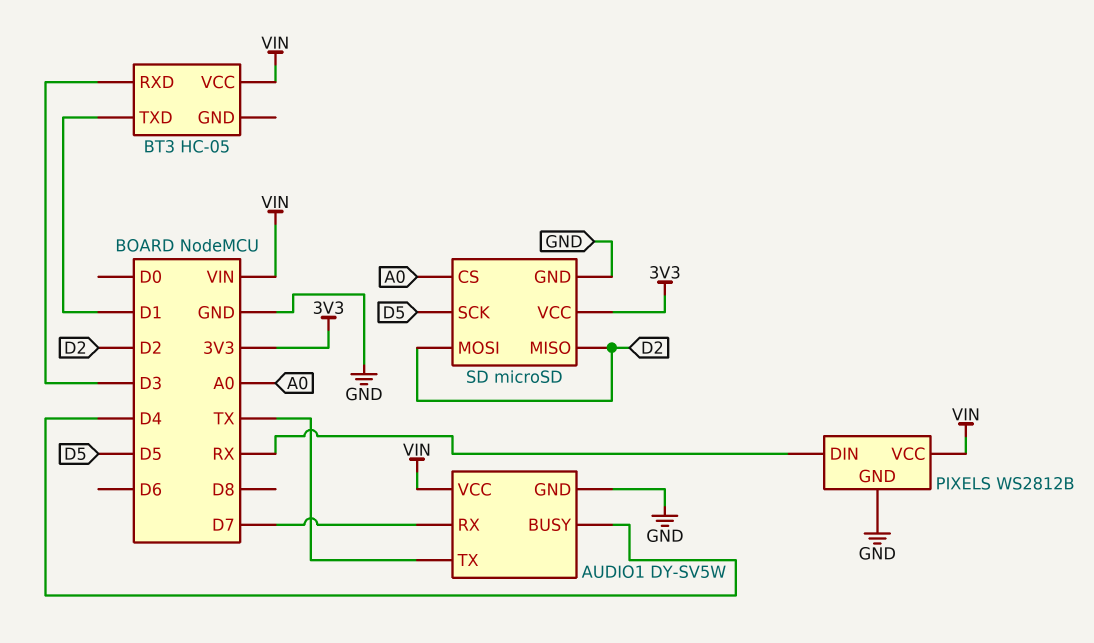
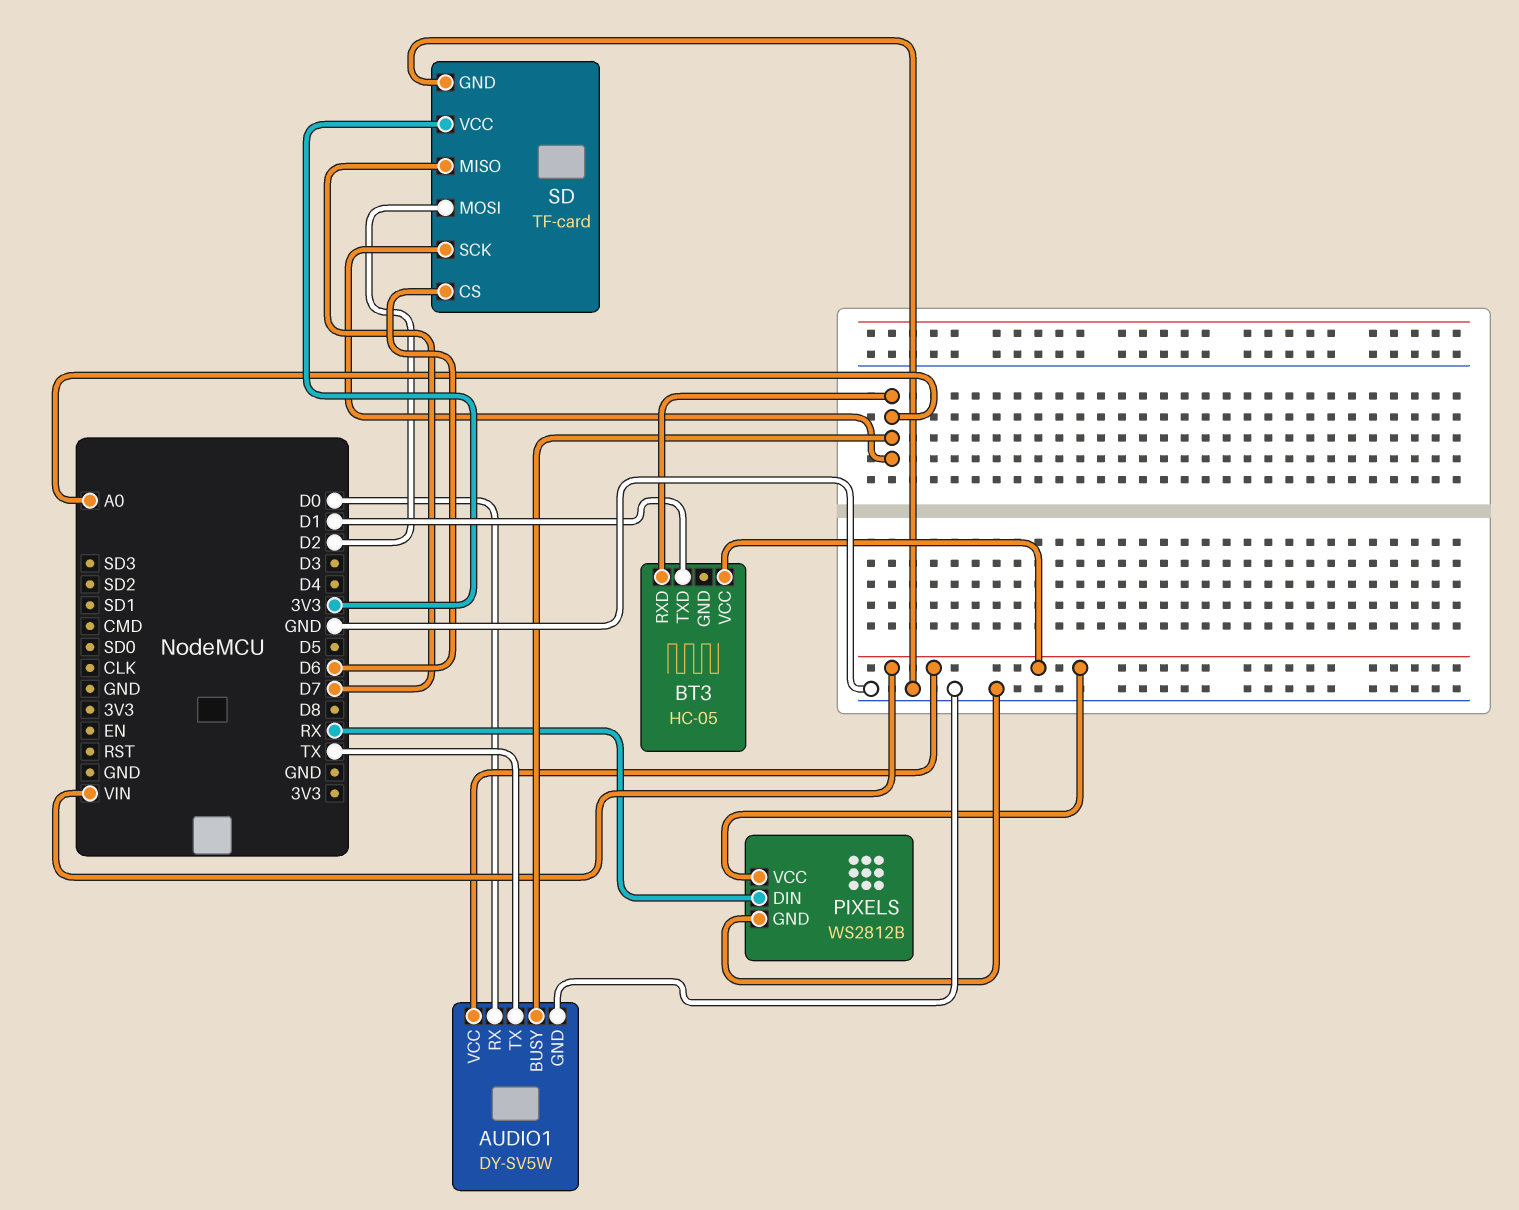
AUDIO1 pin BUSY: D4 -> A0
AUDIO1 pin RX: D7 -> D0
BT3 pin RXD: D3 -> A0
SD: microSD -> TF-card
SD pin CS: A0 -> D6
SD pin MISO: D2 -> D7
SD pin SCK: D5 -> A0

